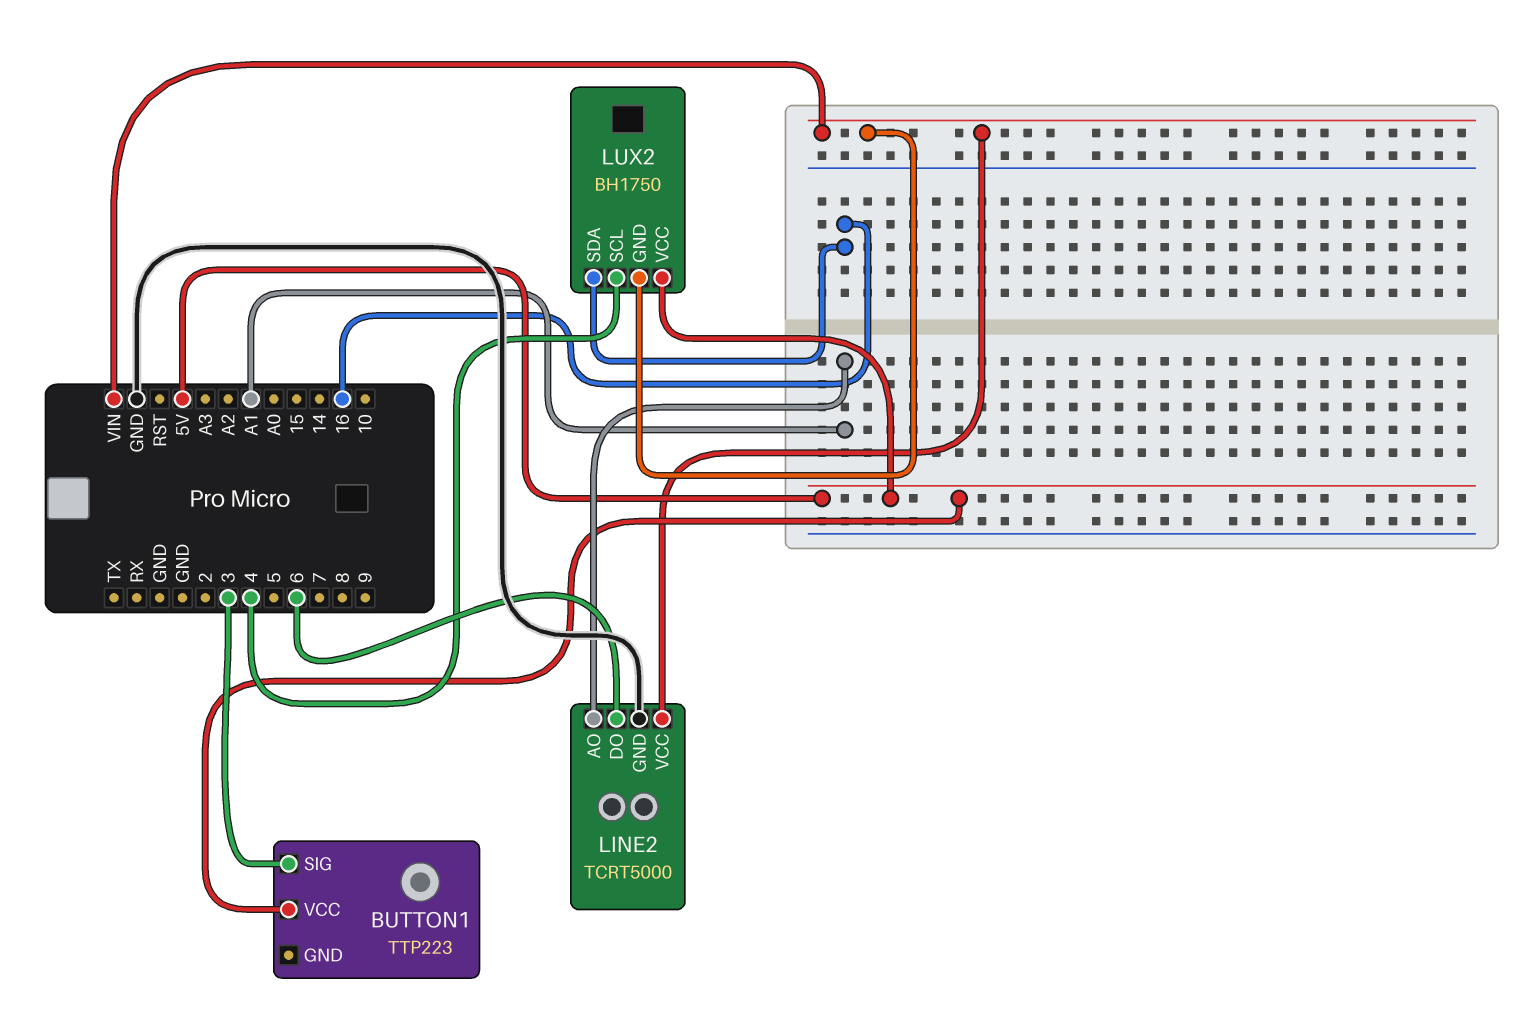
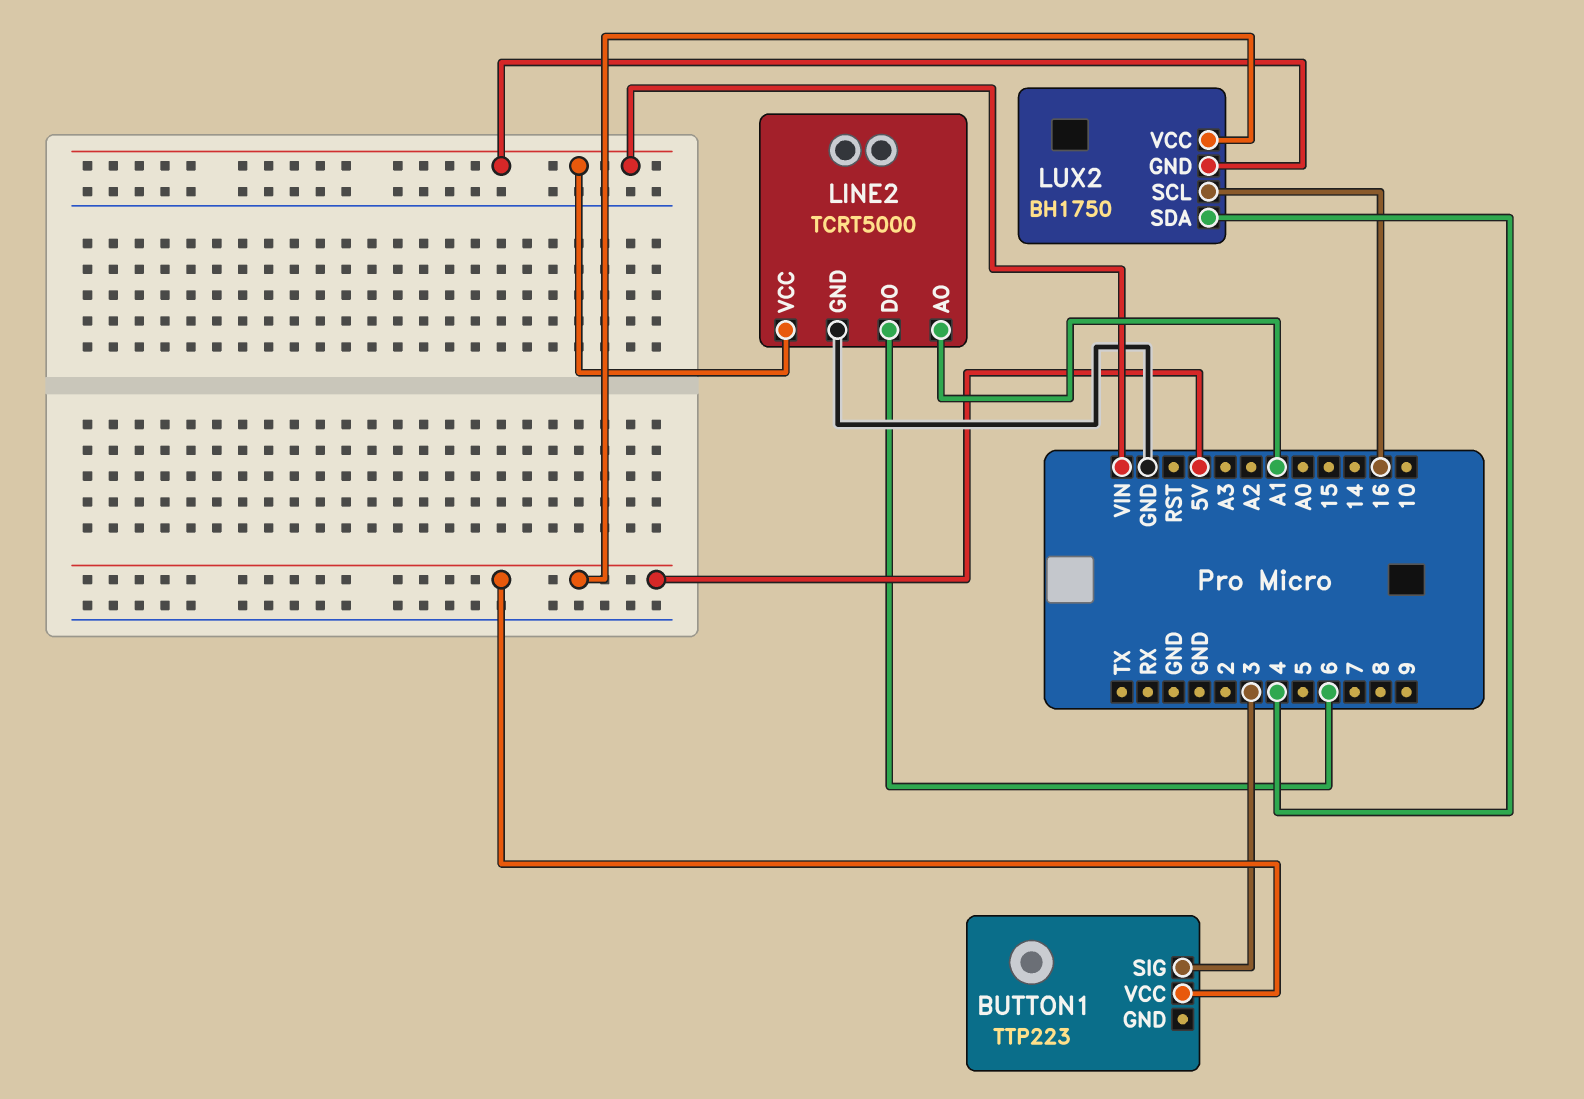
LUX2 pin SCL: 4 -> 16
LUX2 pin SDA: 16 -> 4

